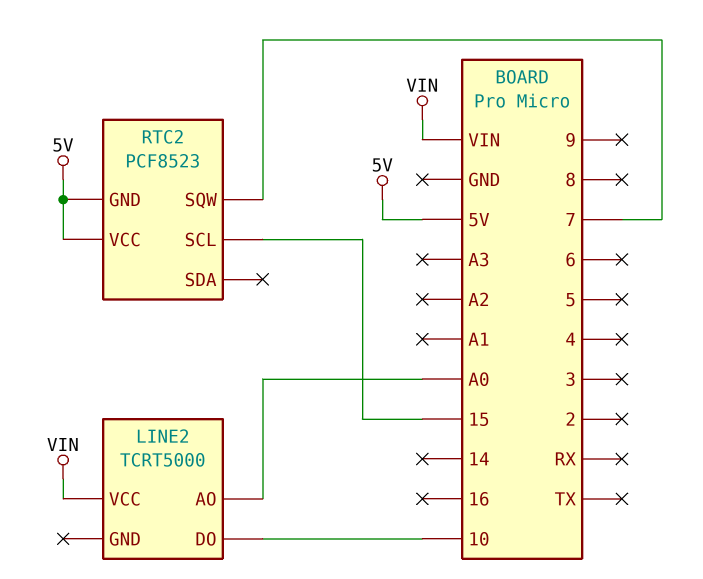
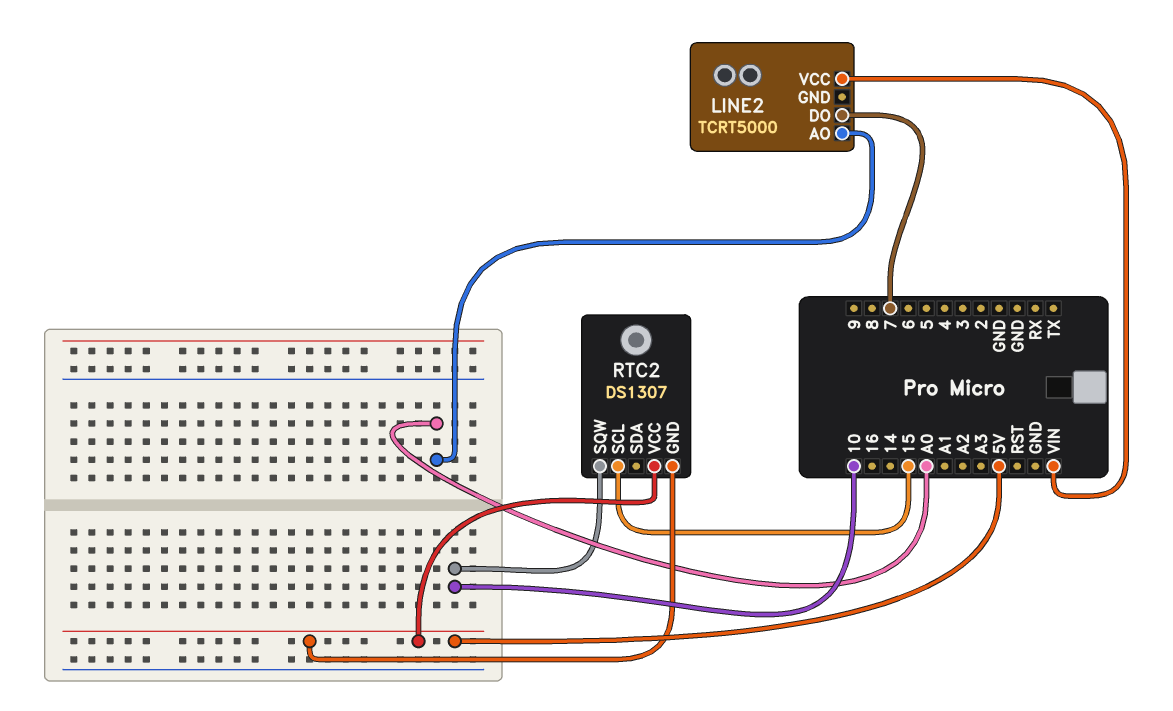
LINE2 pin DO: 10 -> 7
RTC2: PCF8523 -> DS1307
RTC2 pin SQW: 7 -> 10

